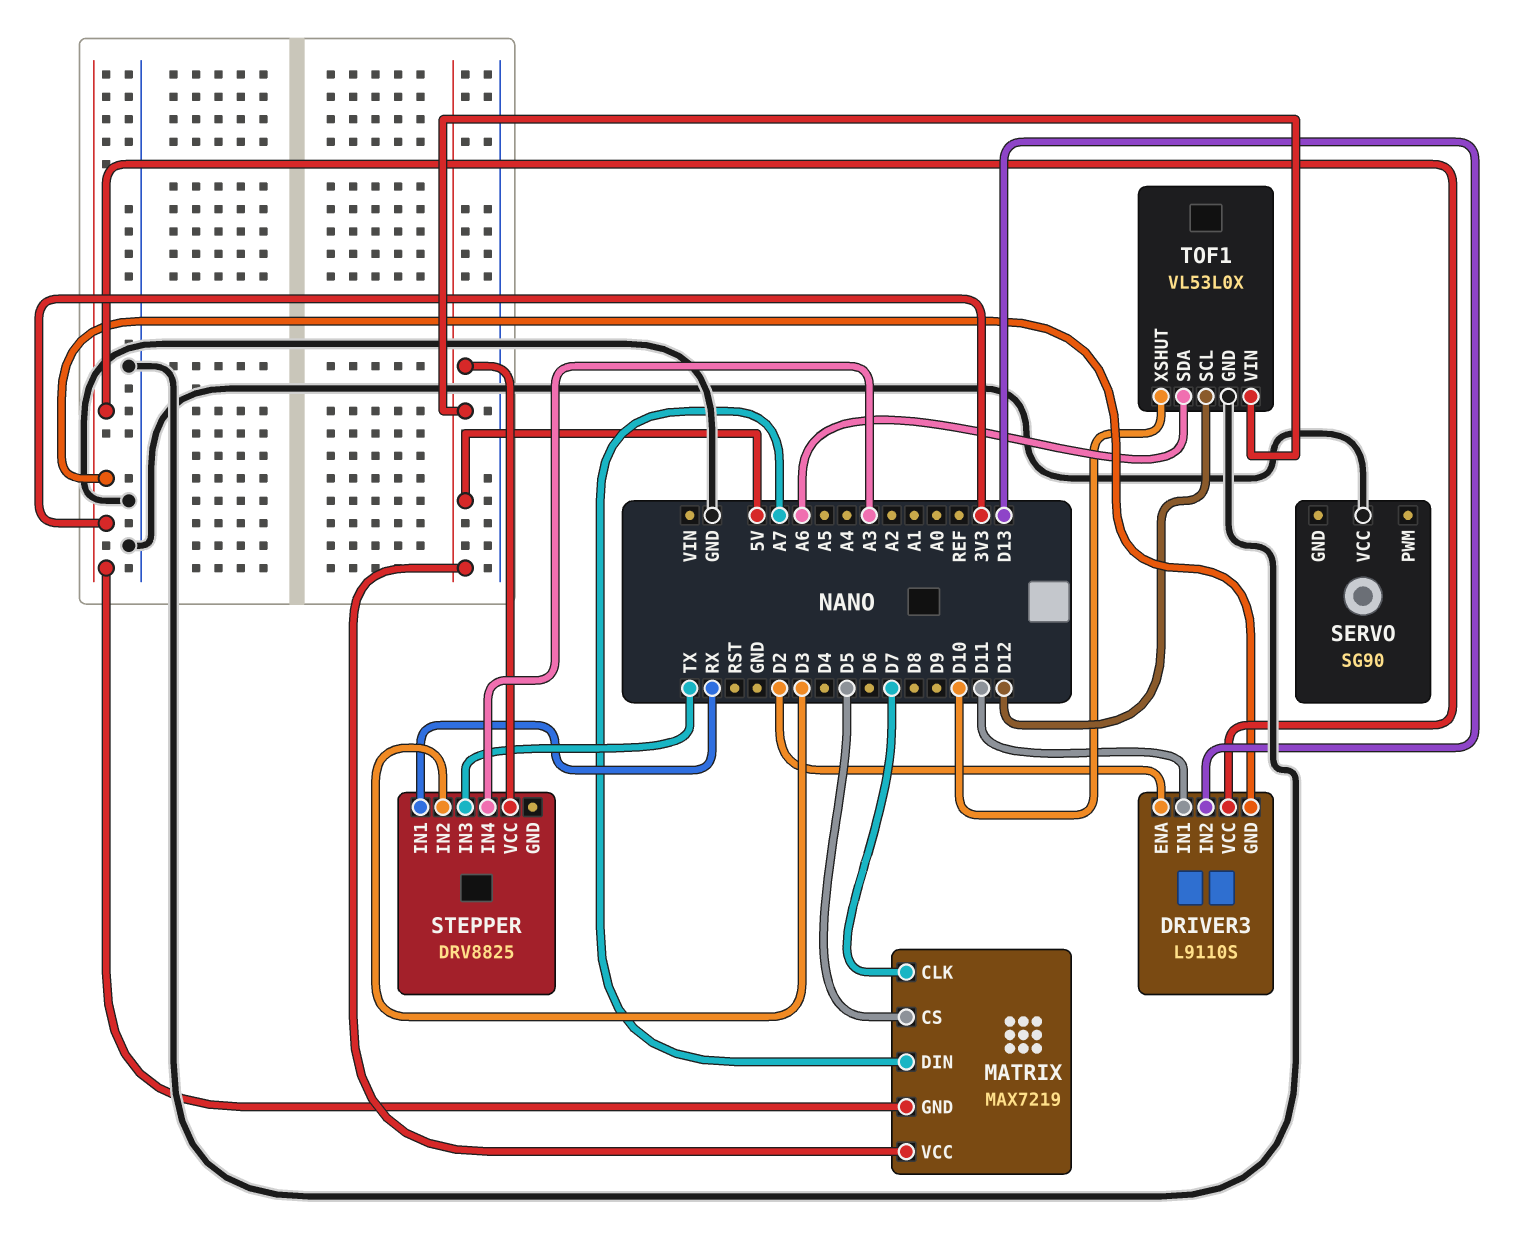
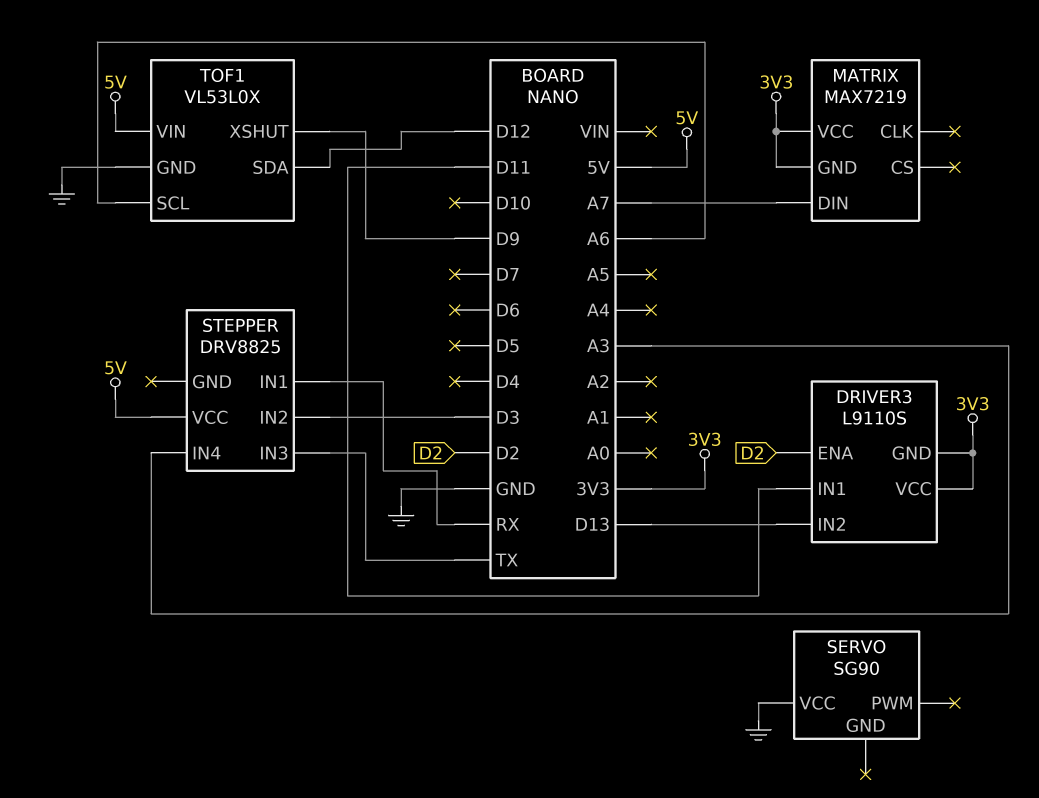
MATRIX pin CLK: D7 -> none
MATRIX pin CS: D5 -> none
MATRIX pin VCC: 5V -> 3V3
TOF1 pin SCL: D12 -> A6
TOF1 pin SDA: A6 -> D12
TOF1 pin XSHUT: D10 -> D9

